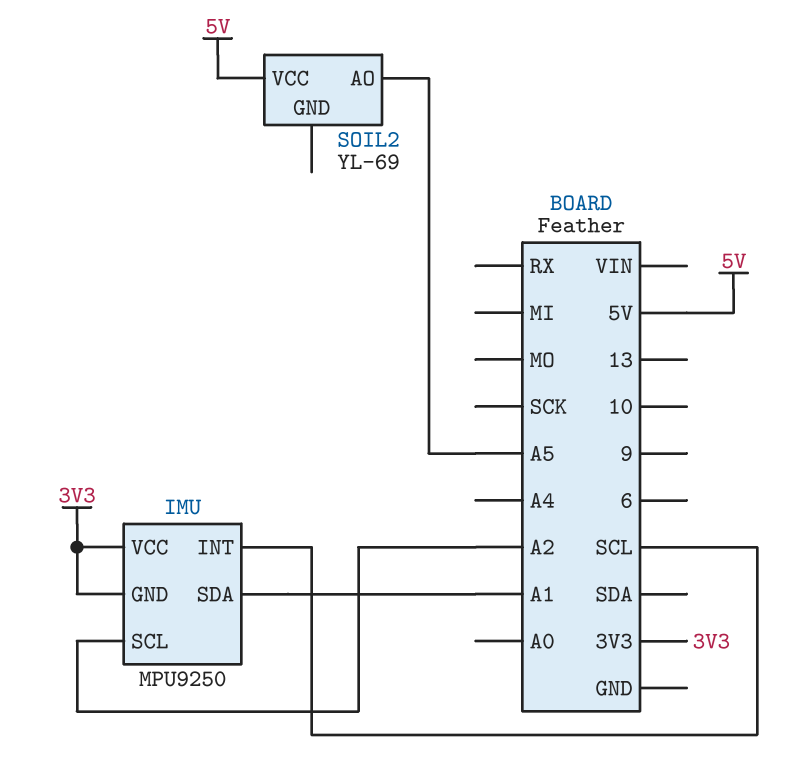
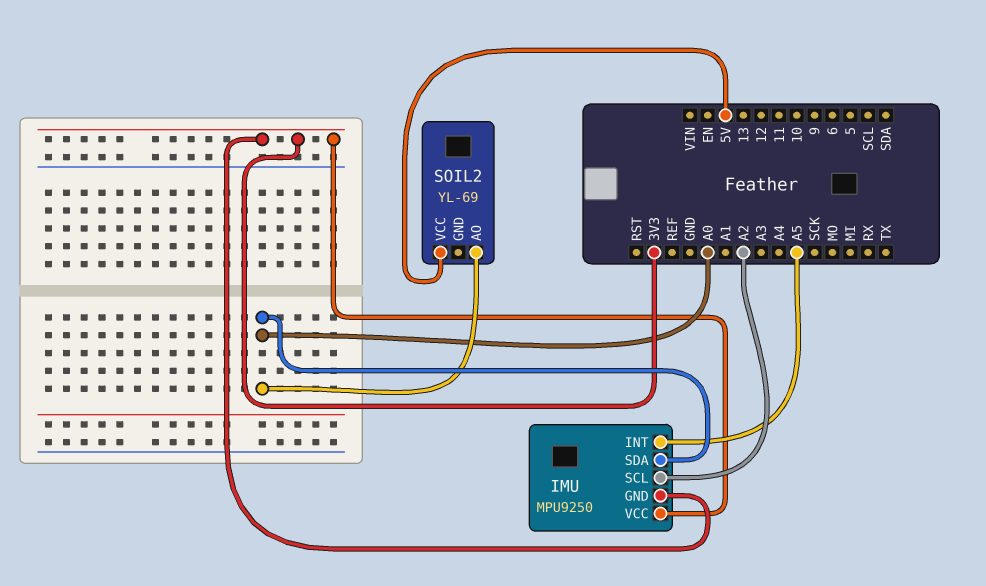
IMU pin INT: SCL -> A5
IMU pin SDA: A1 -> A0
SOIL2 pin AO: A5 -> A0

